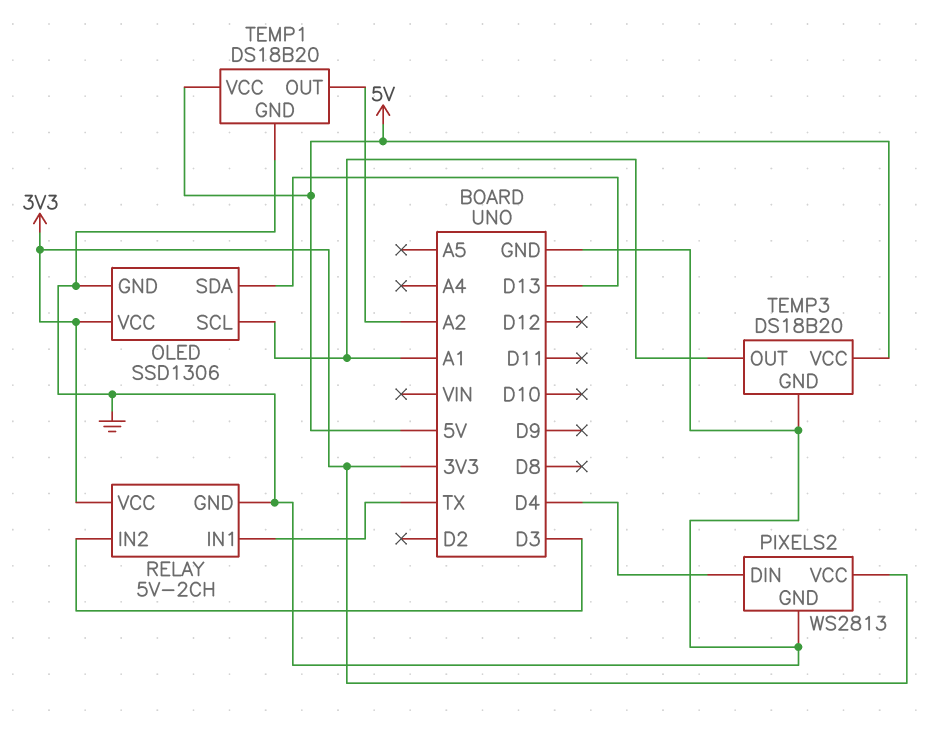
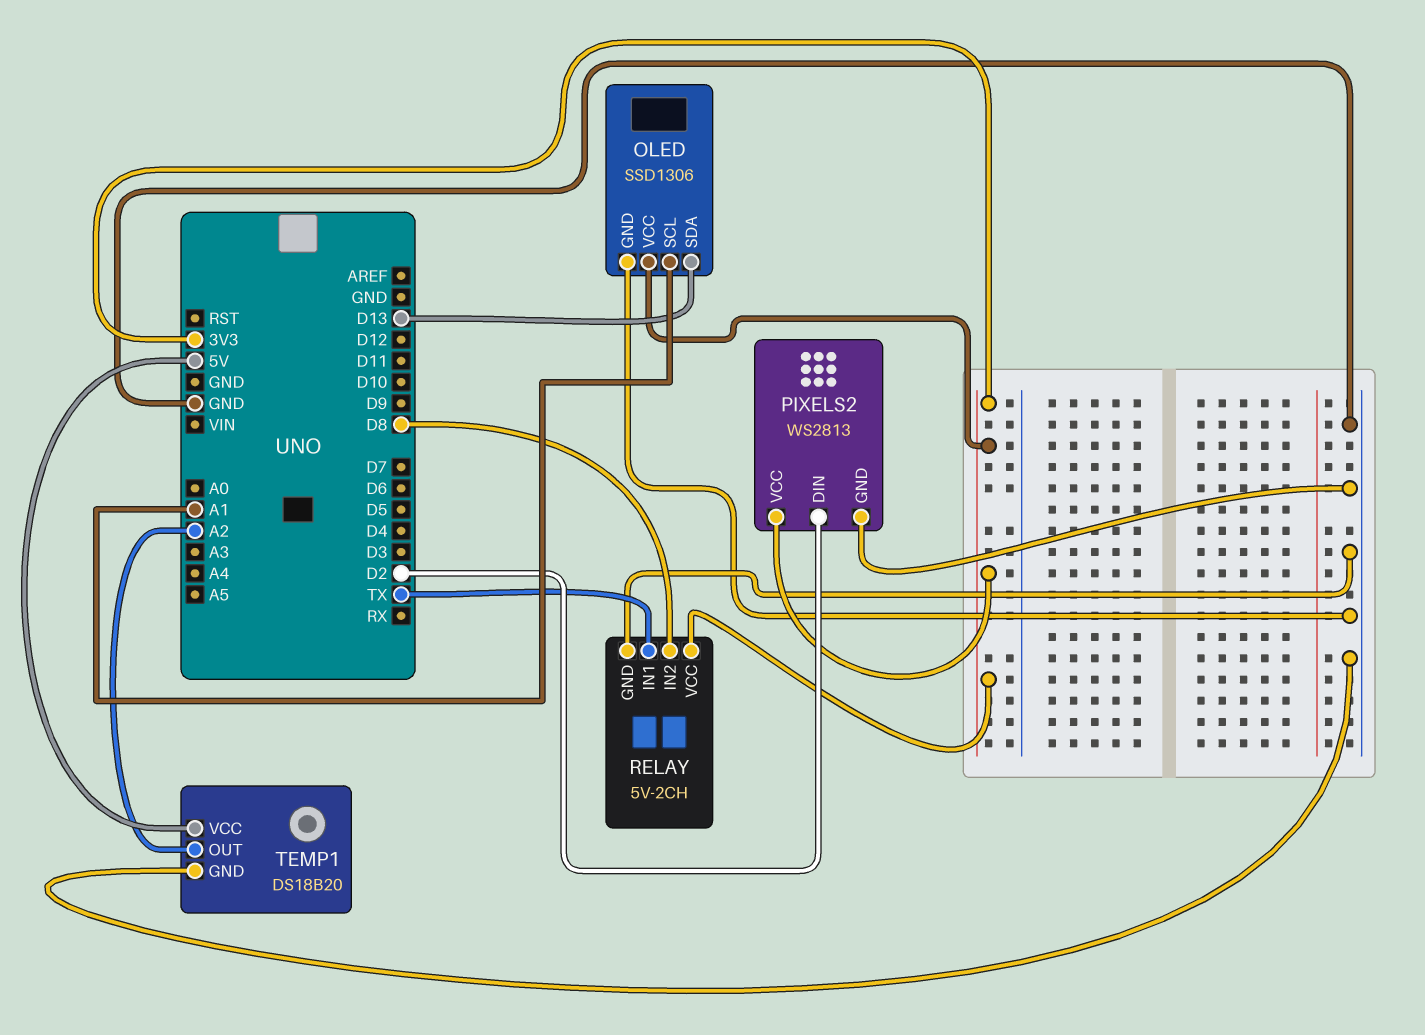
PIXELS2 pin DIN: D4 -> D2
RELAY pin IN2: D3 -> D8
TEMP3: DS18B20 -> none
TEMP3 pin GND: GND -> none
TEMP3 pin OUT: A1 -> none
TEMP3 pin VCC: 5V -> none

